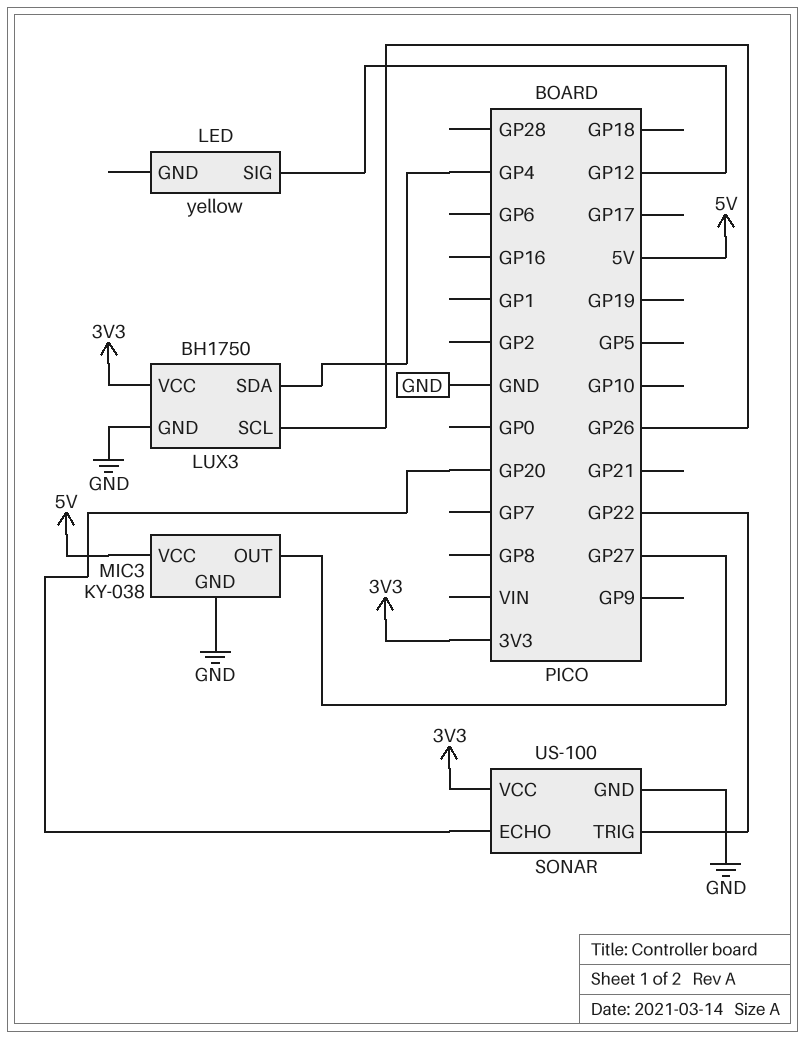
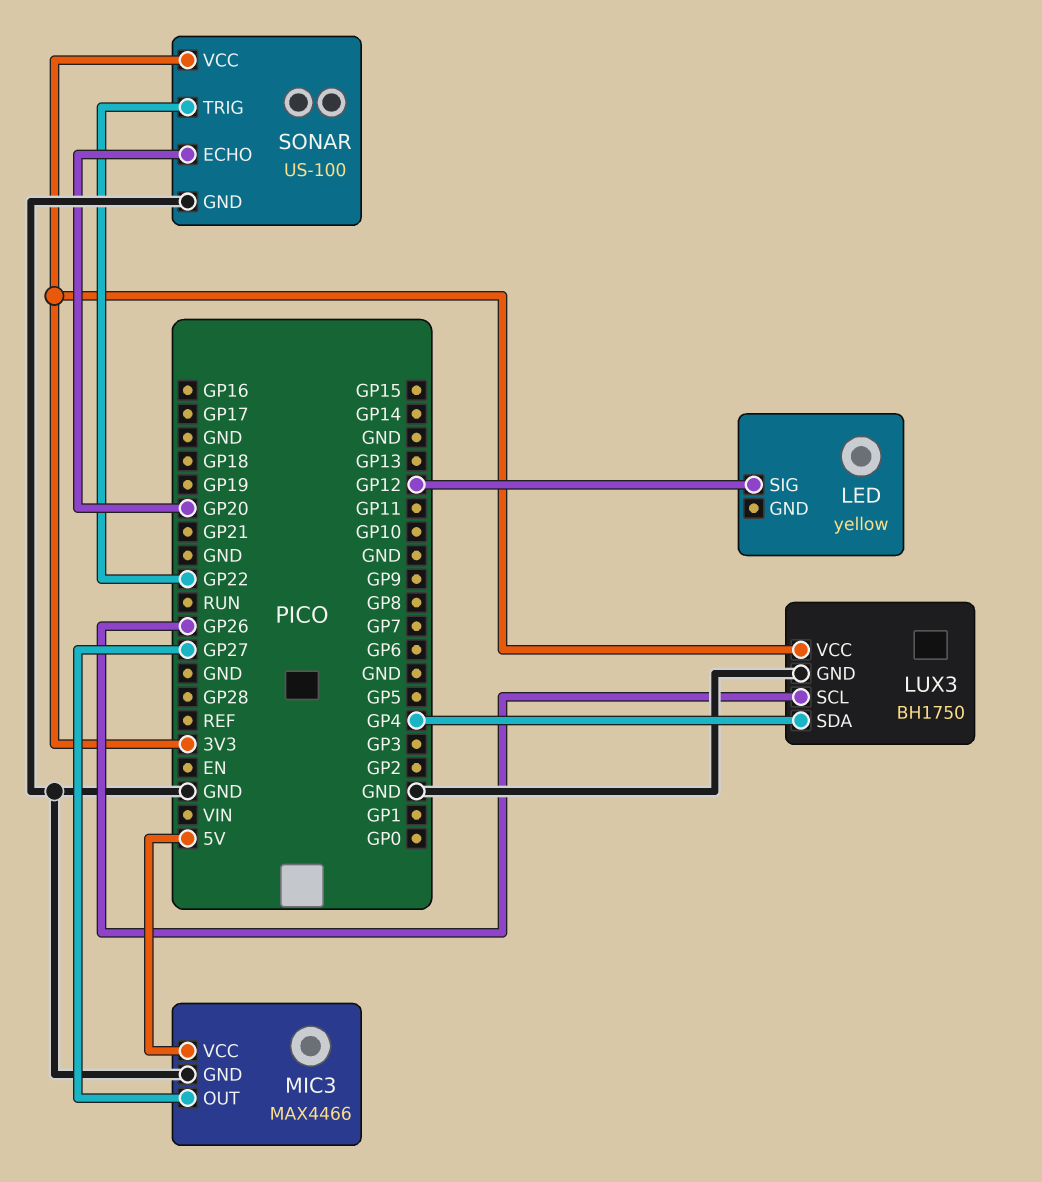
MIC3: KY-038 -> MAX4466

